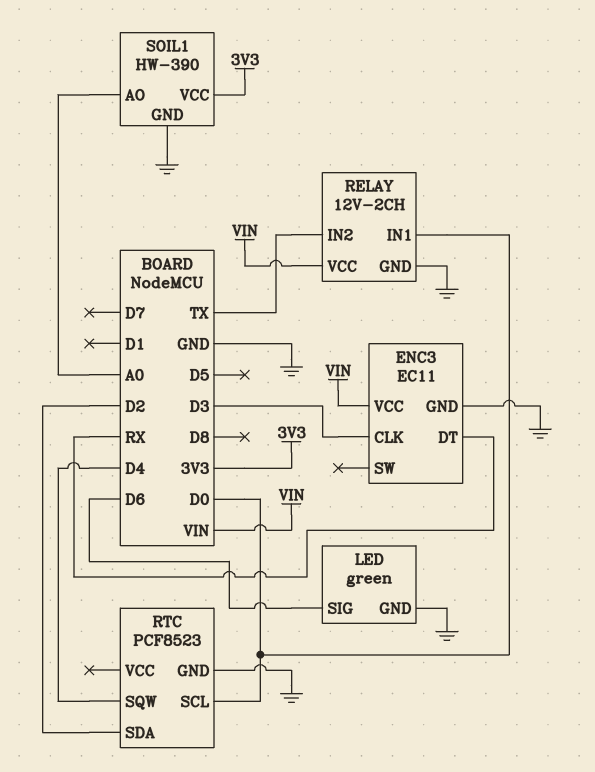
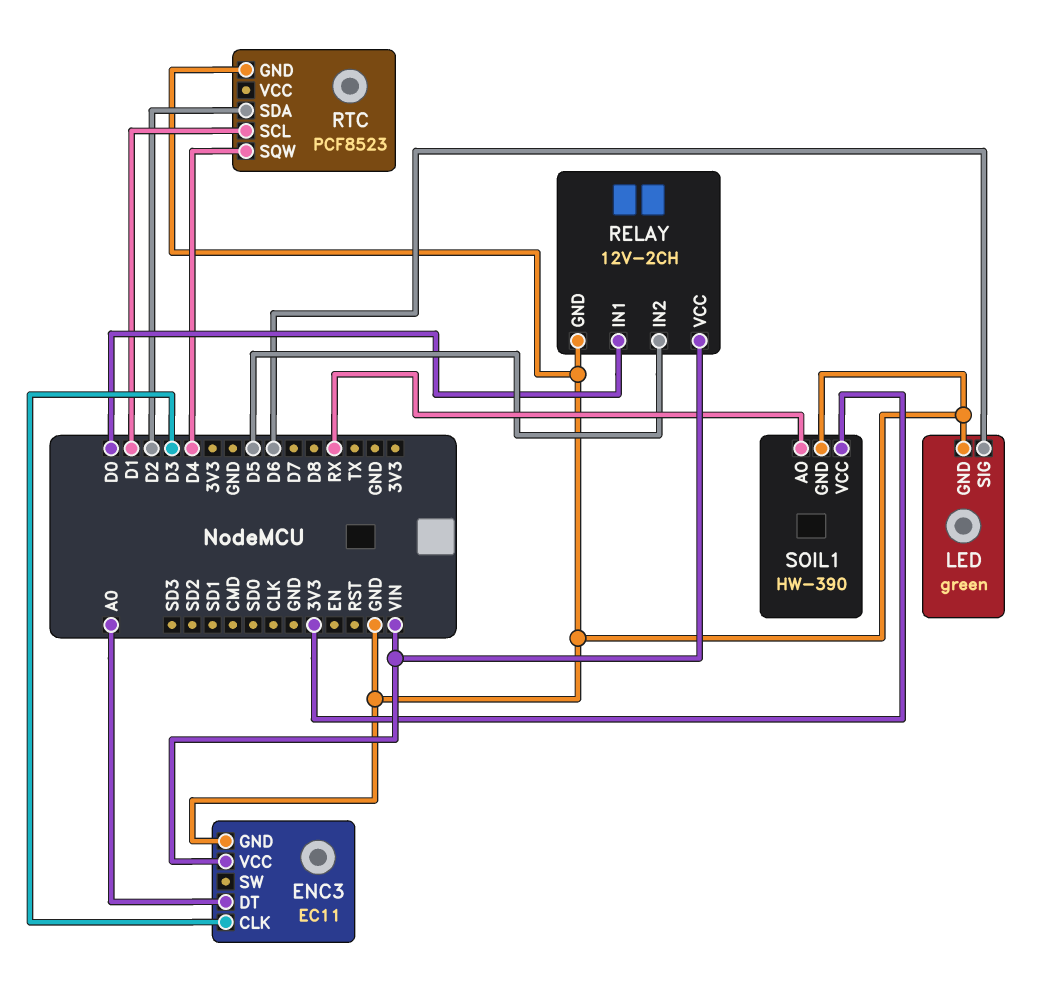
ENC3 pin DT: RX -> A0
RELAY pin IN2: TX -> D5
RTC pin SCL: D0 -> D1
SOIL1 pin AO: A0 -> RX

